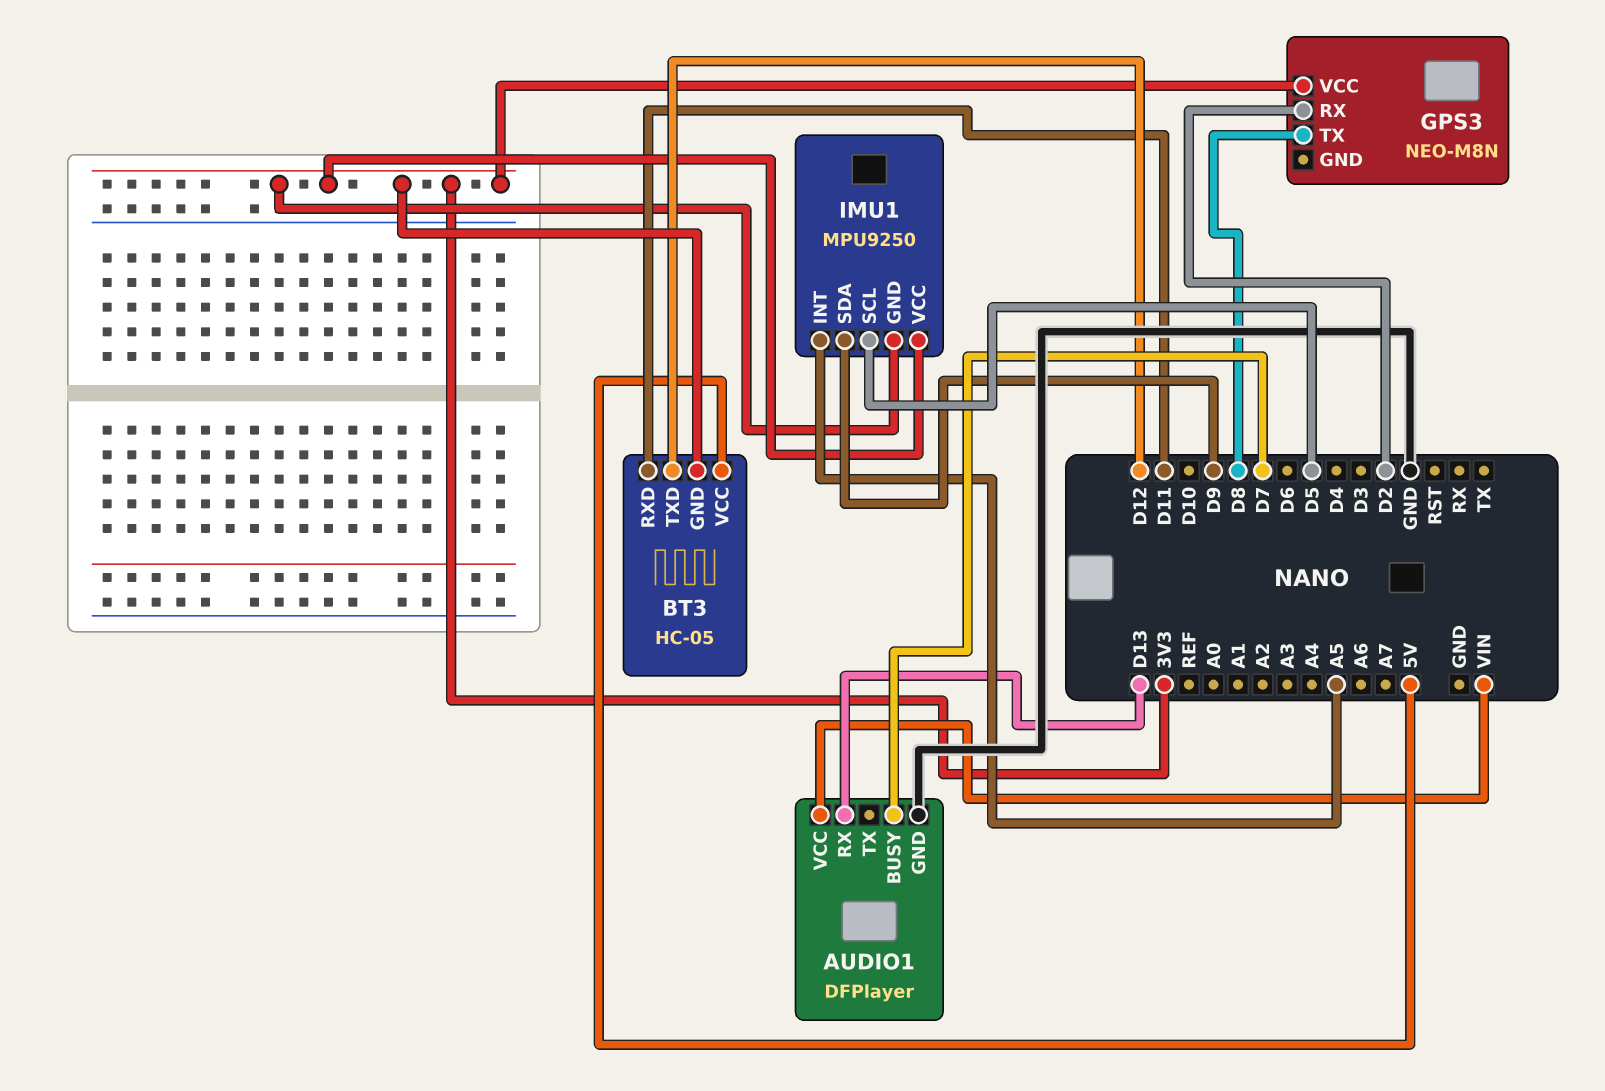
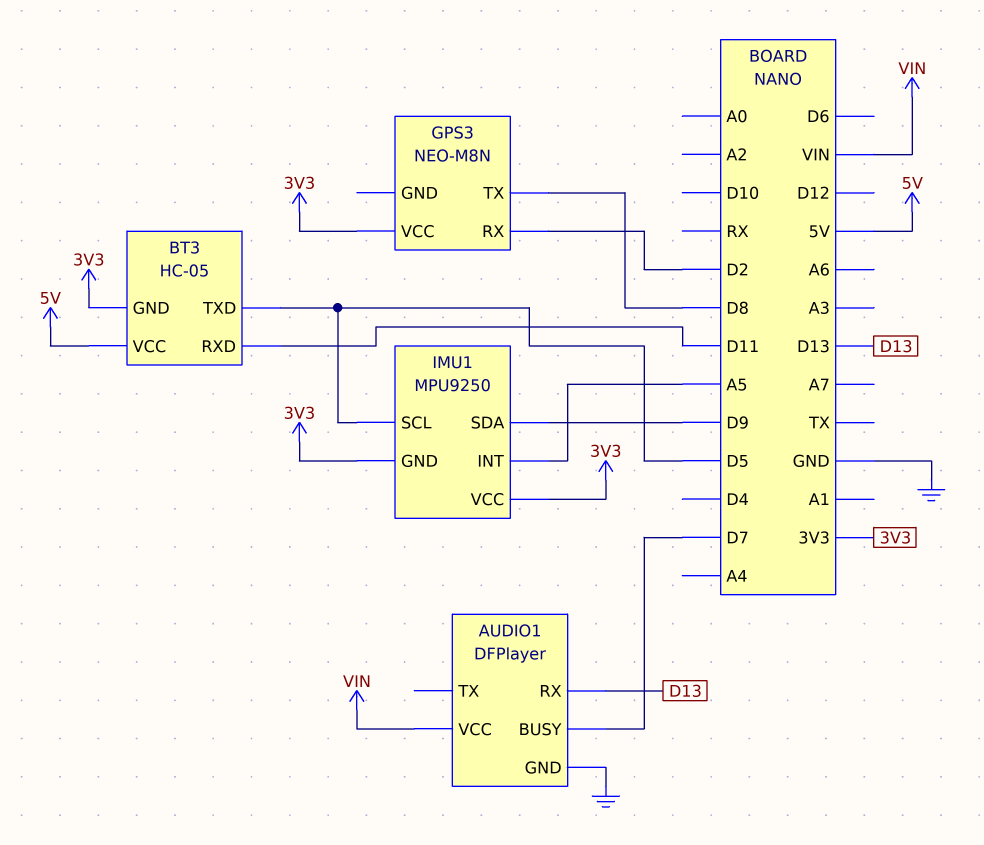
BT3 pin TXD: D12 -> D5

